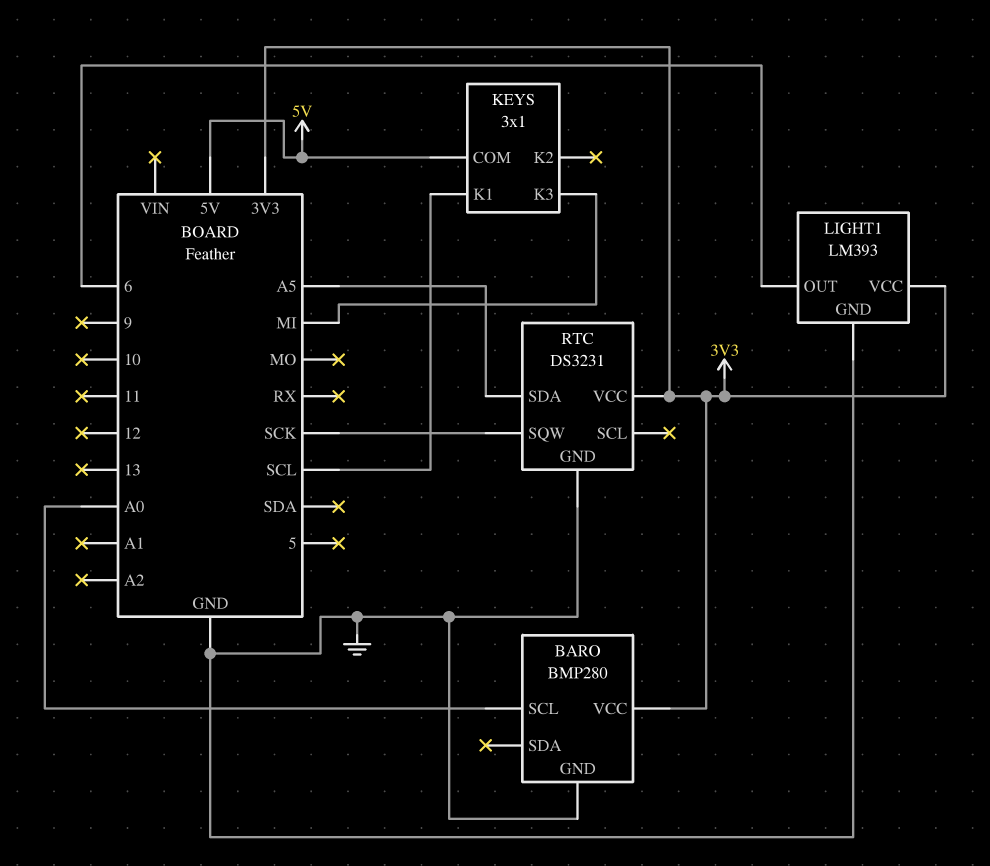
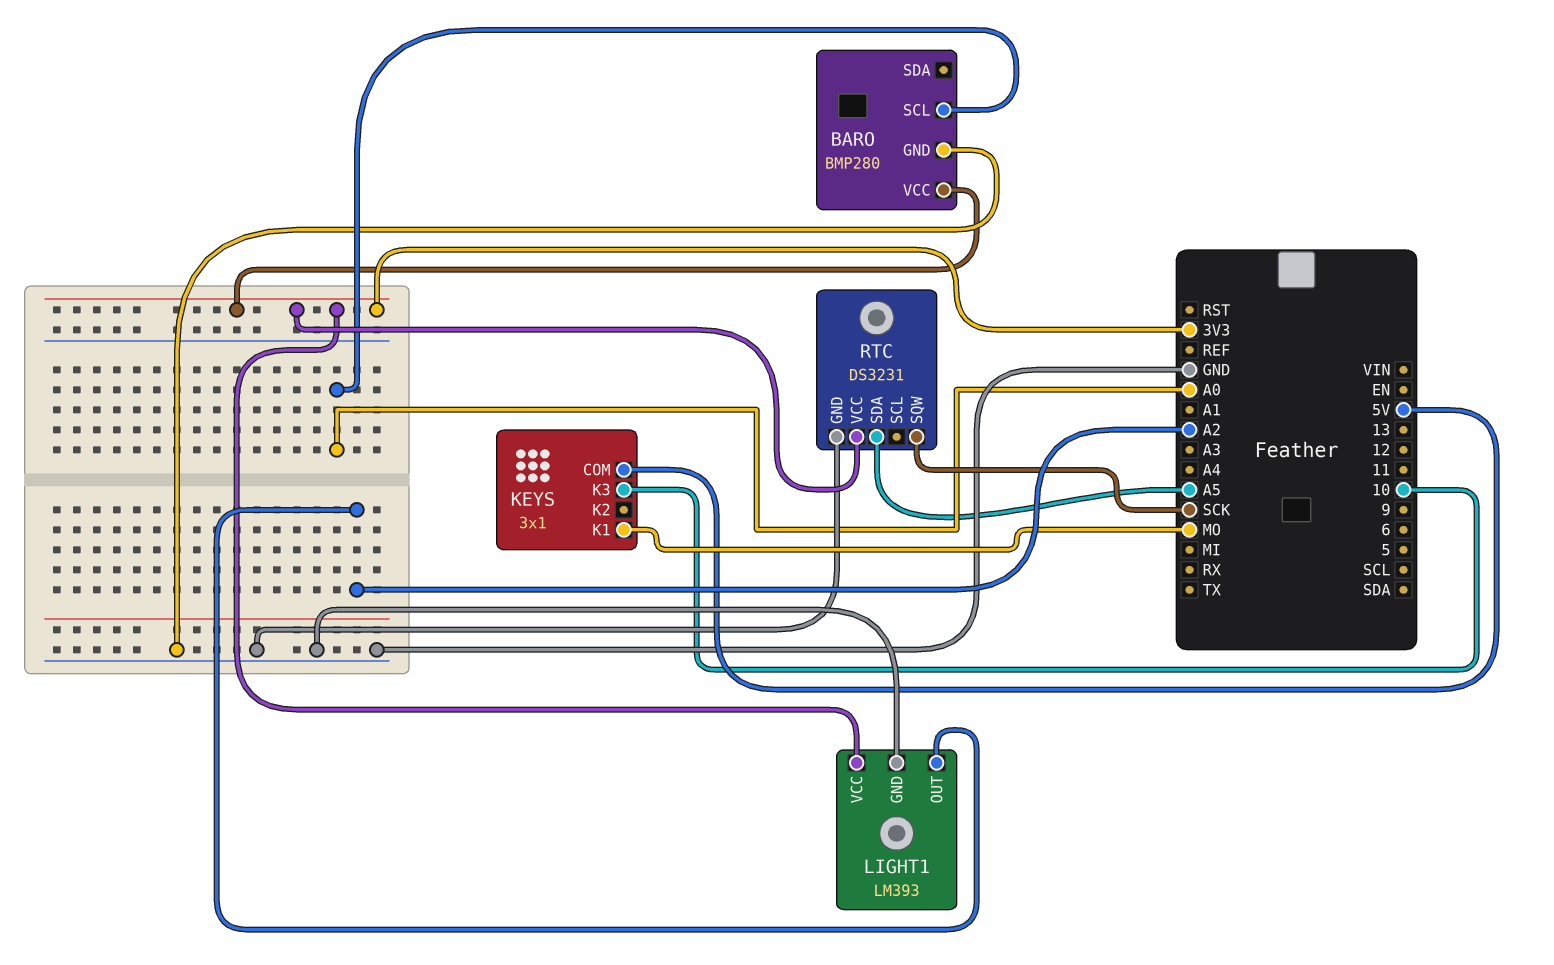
KEYS pin K1: SCL -> MO
KEYS pin K3: MI -> 10
LIGHT1 pin OUT: 6 -> A2

